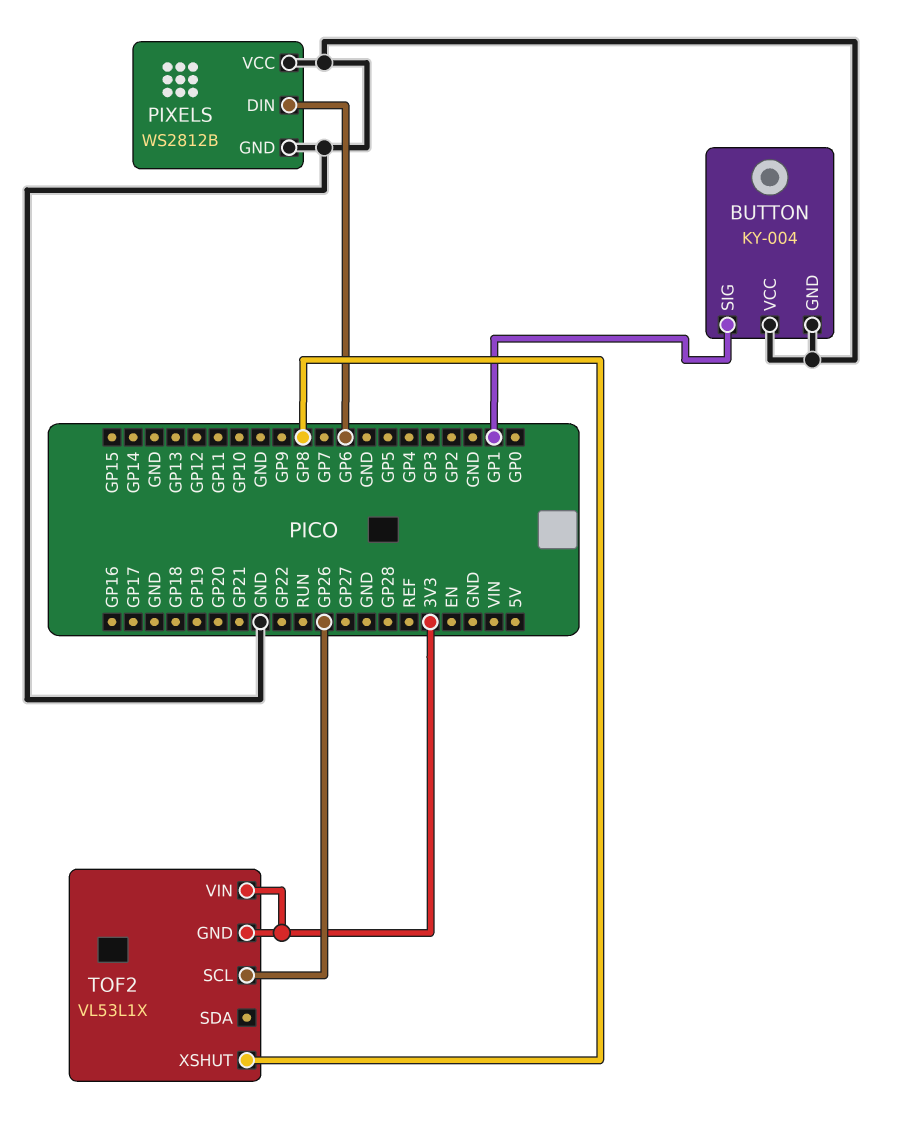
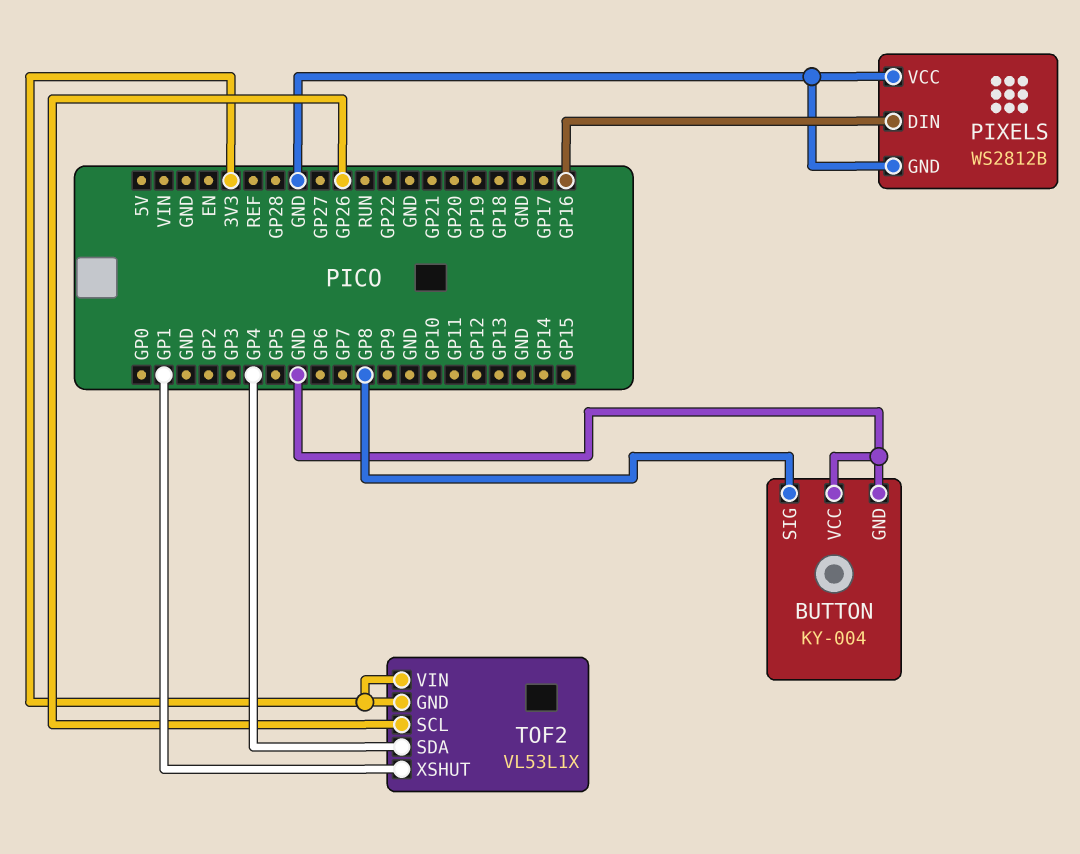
BUTTON pin SIG: GP1 -> GP8
PIXELS pin DIN: GP6 -> GP16
TOF2 pin SDA: none -> GP4
TOF2 pin XSHUT: GP8 -> GP1

